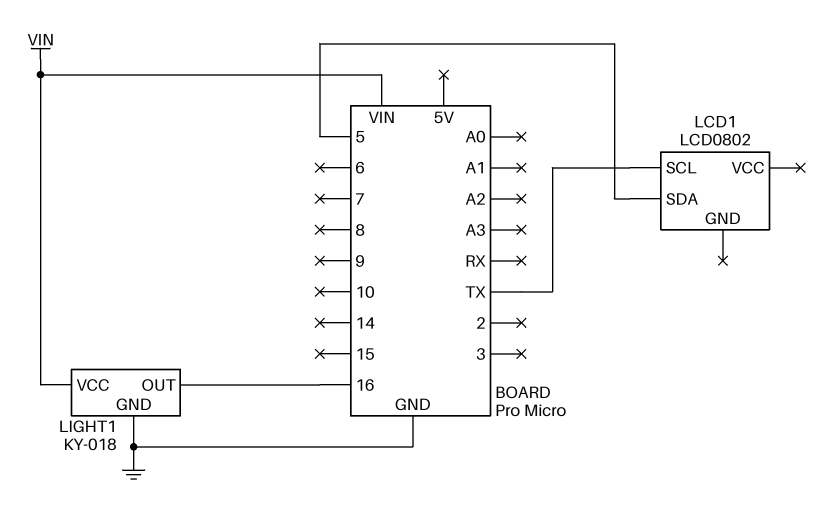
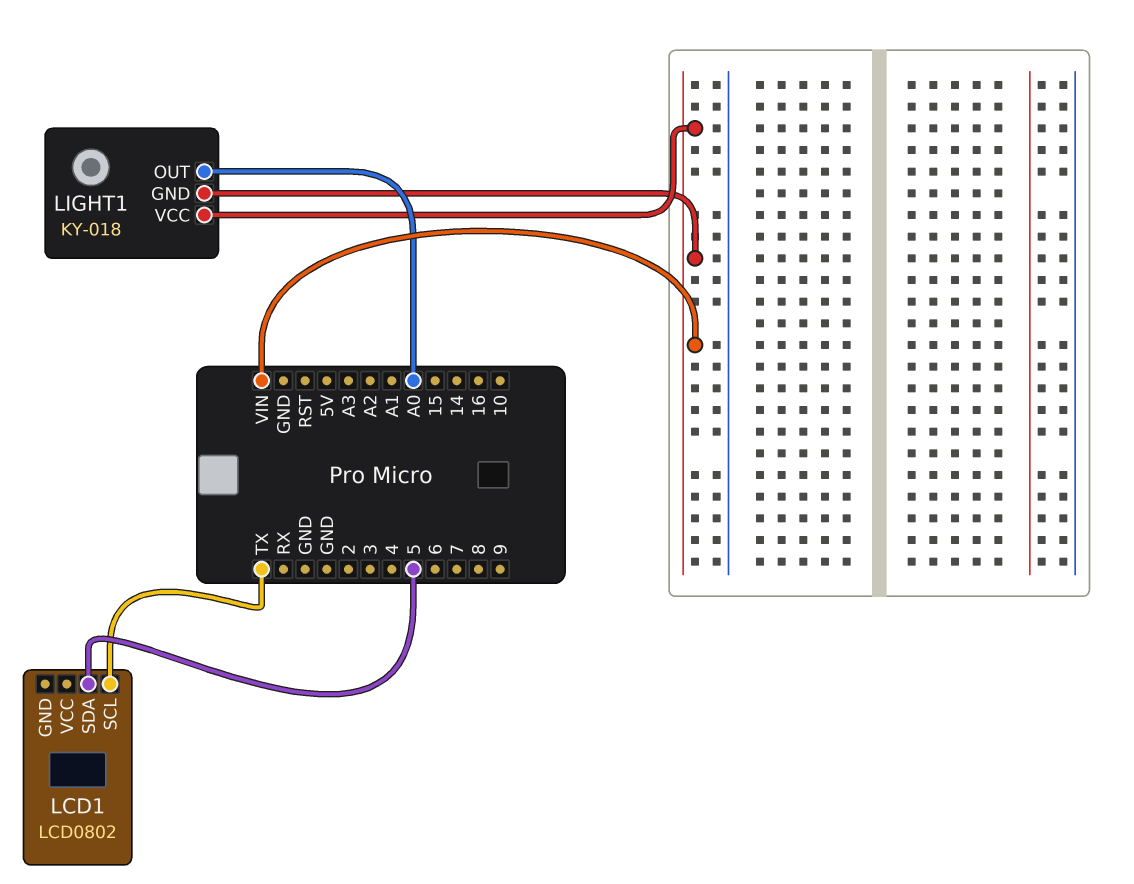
LIGHT1 pin GND: GND -> VIN
LIGHT1 pin OUT: 16 -> A0

